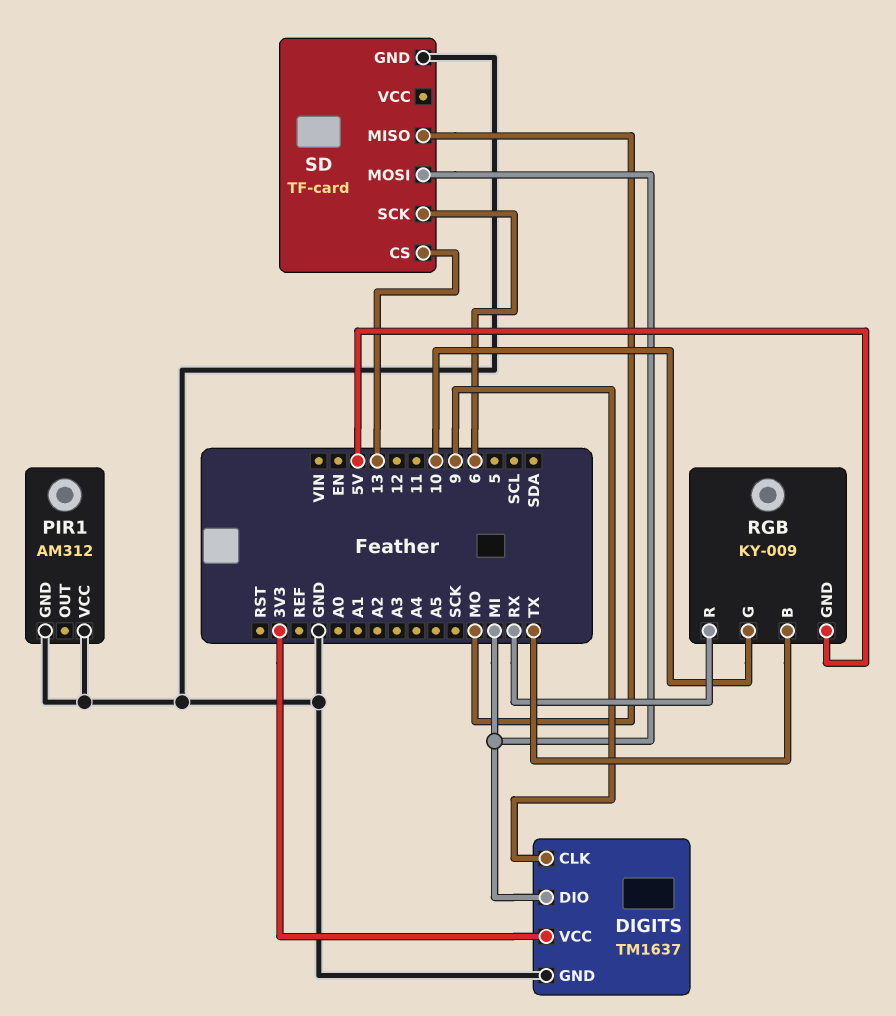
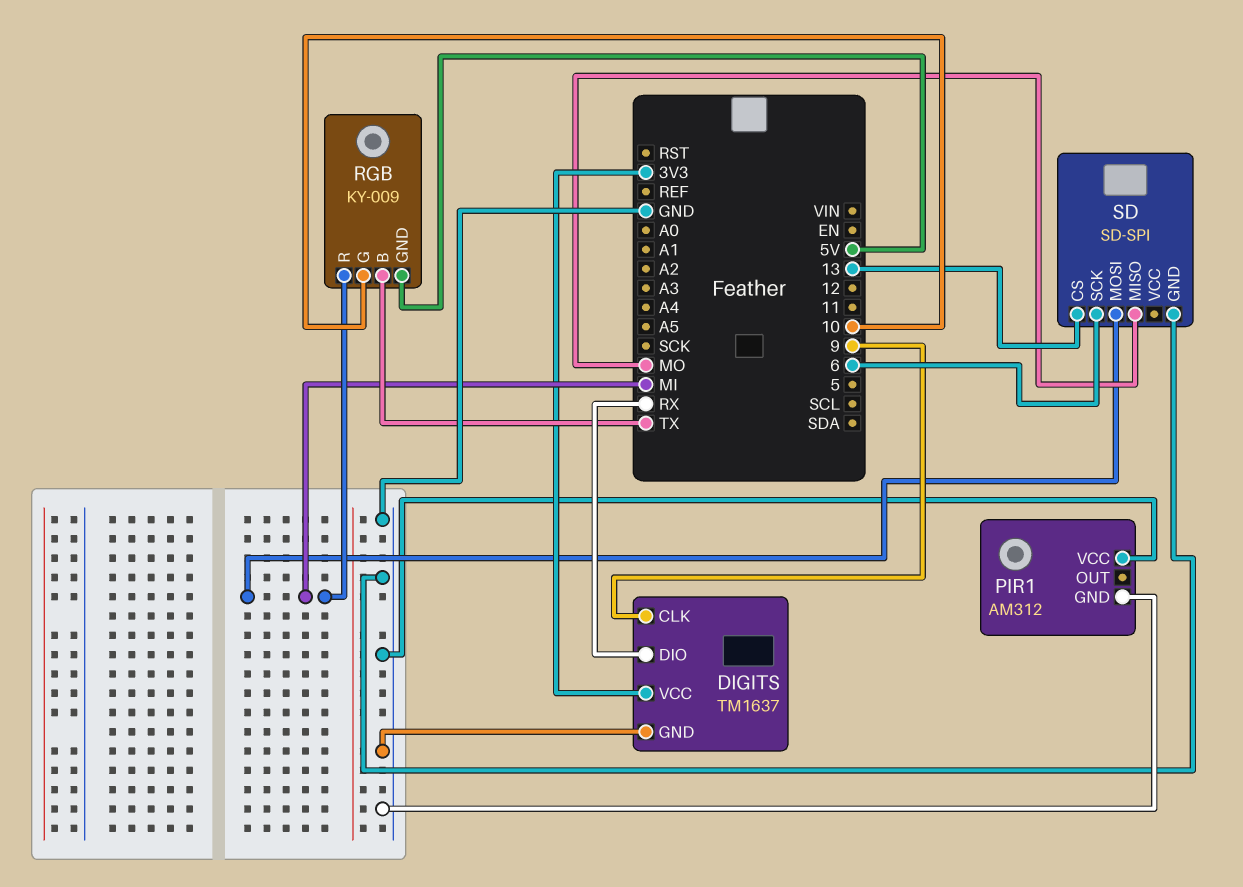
DIGITS pin DIO: MI -> RX
RGB pin R: RX -> MI
SD: TF-card -> SD-SPI

